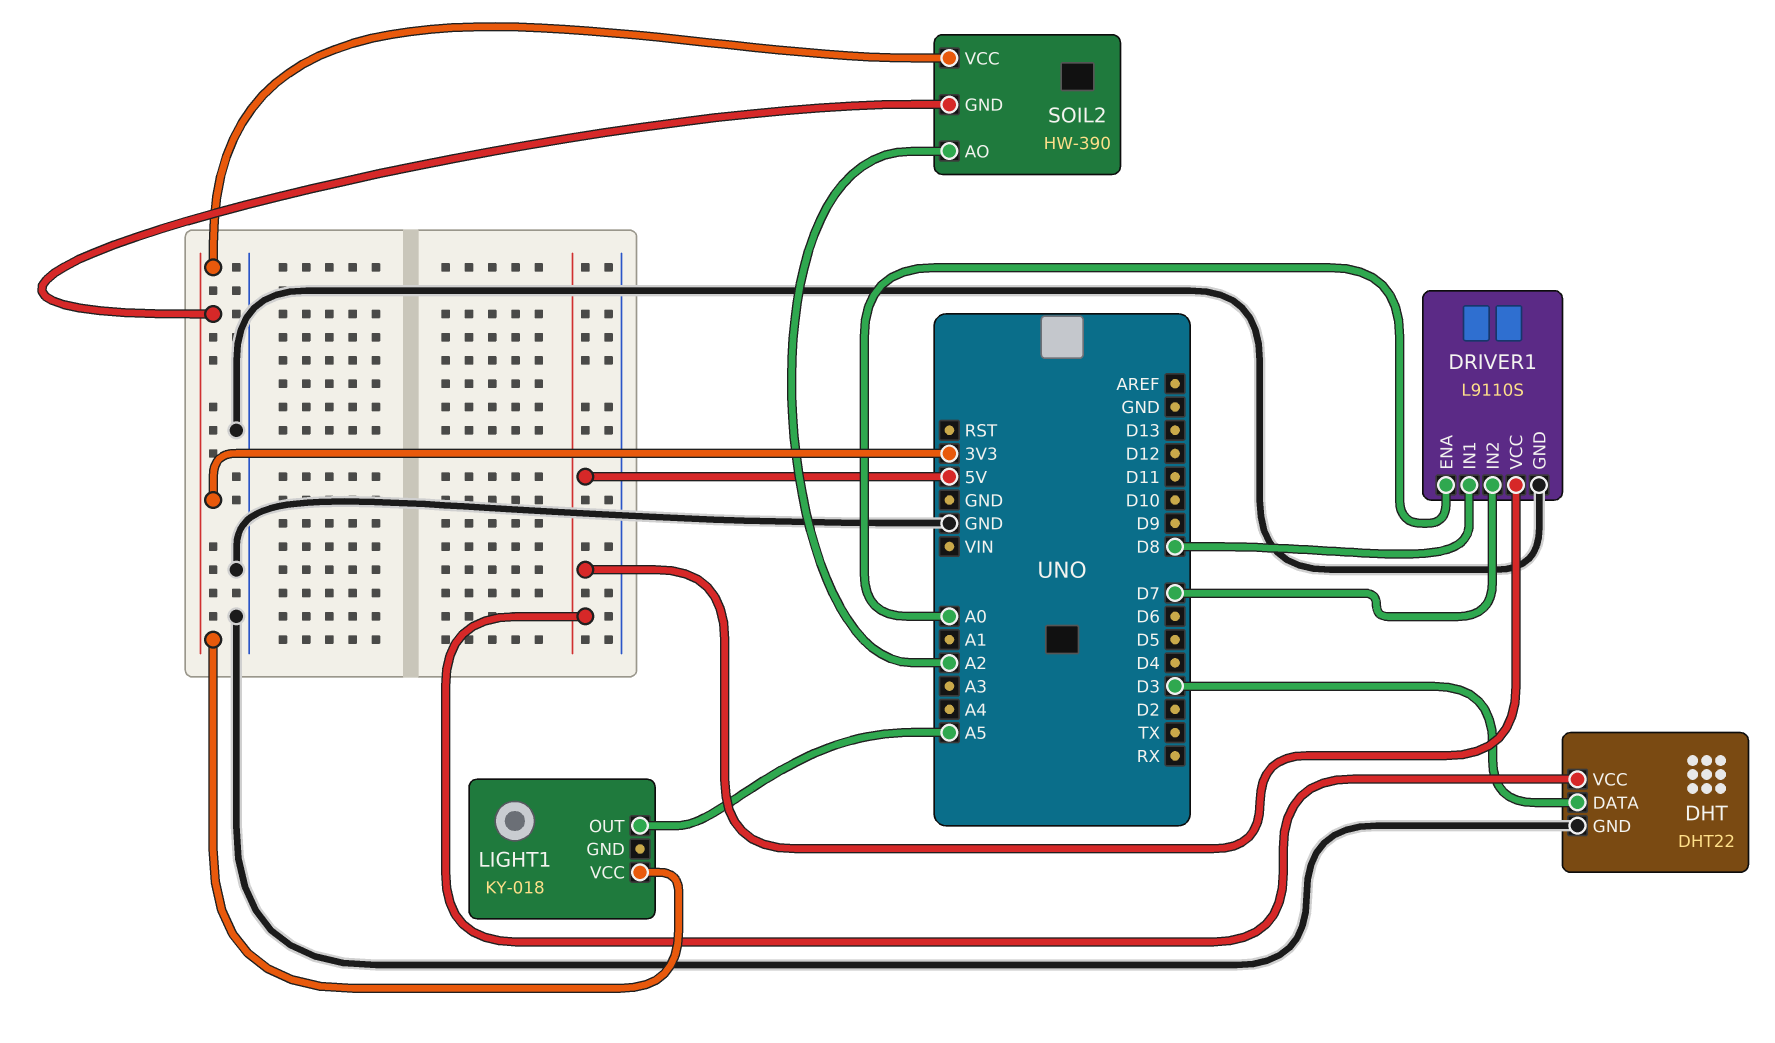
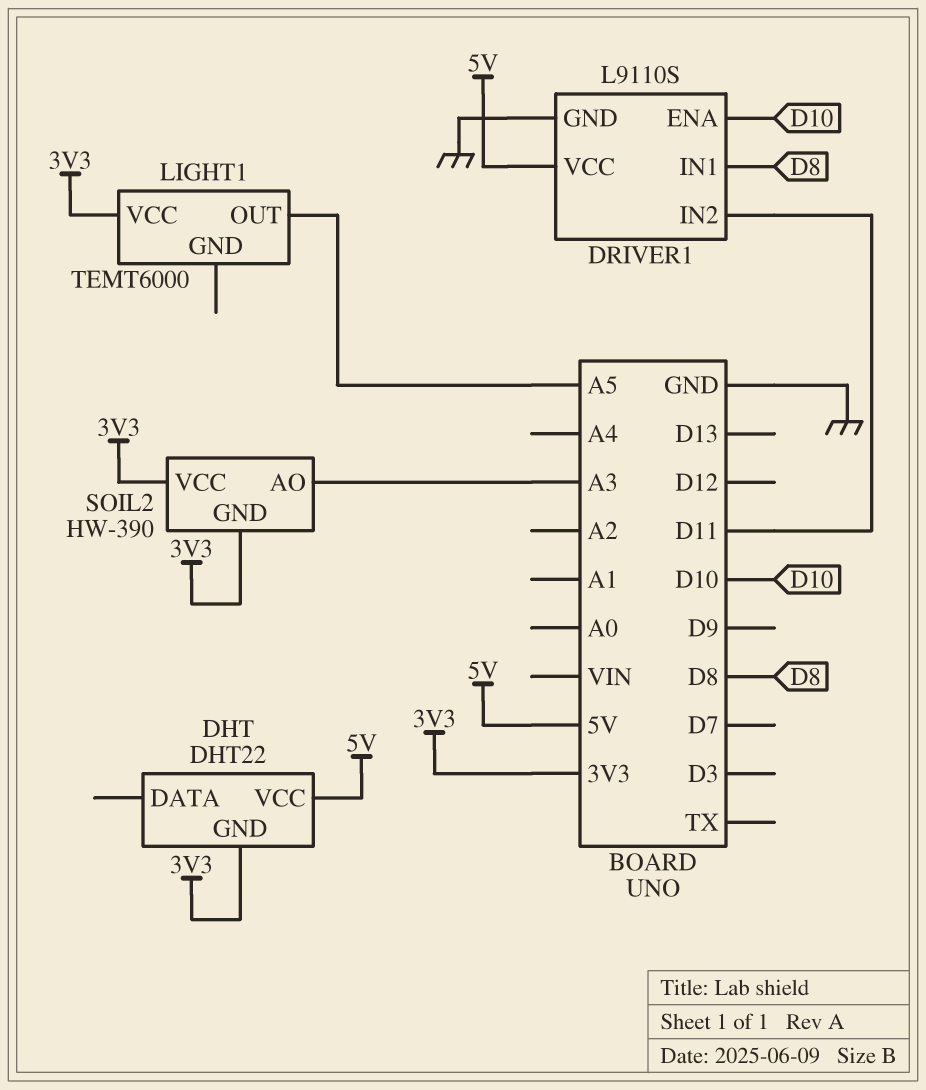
DHT pin DATA: D3 -> none
DHT pin GND: GND -> 3V3
DRIVER1 pin ENA: A0 -> D10
DRIVER1 pin IN2: D7 -> D11
LIGHT1: KY-018 -> TEMT6000
SOIL2 pin AO: A2 -> A3

